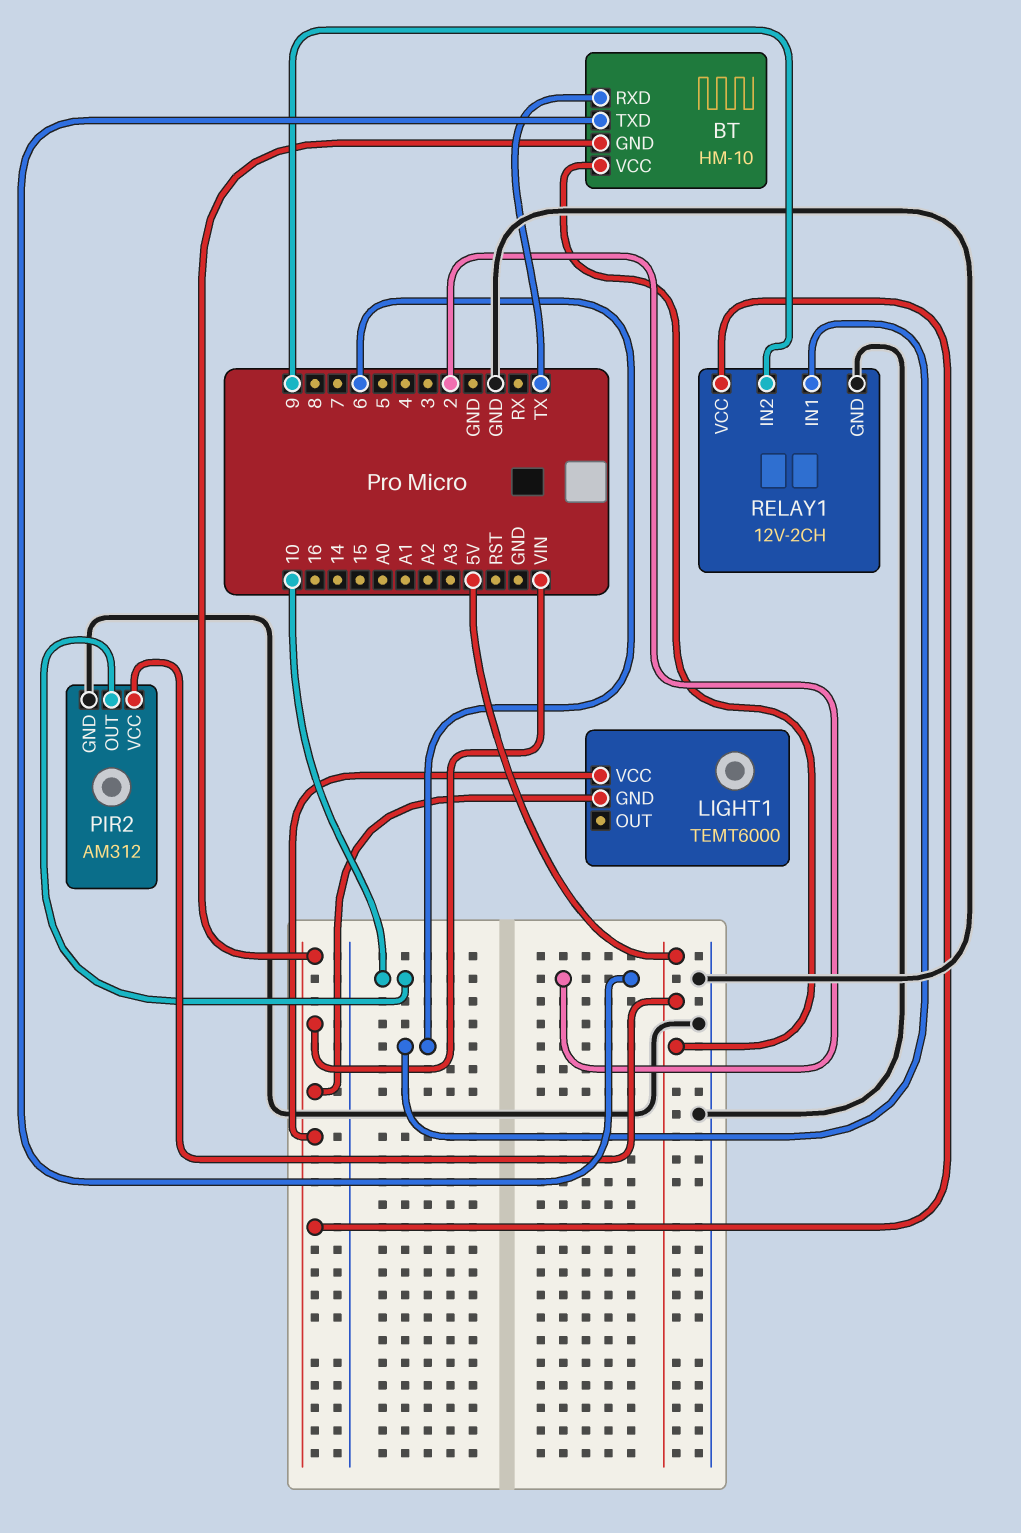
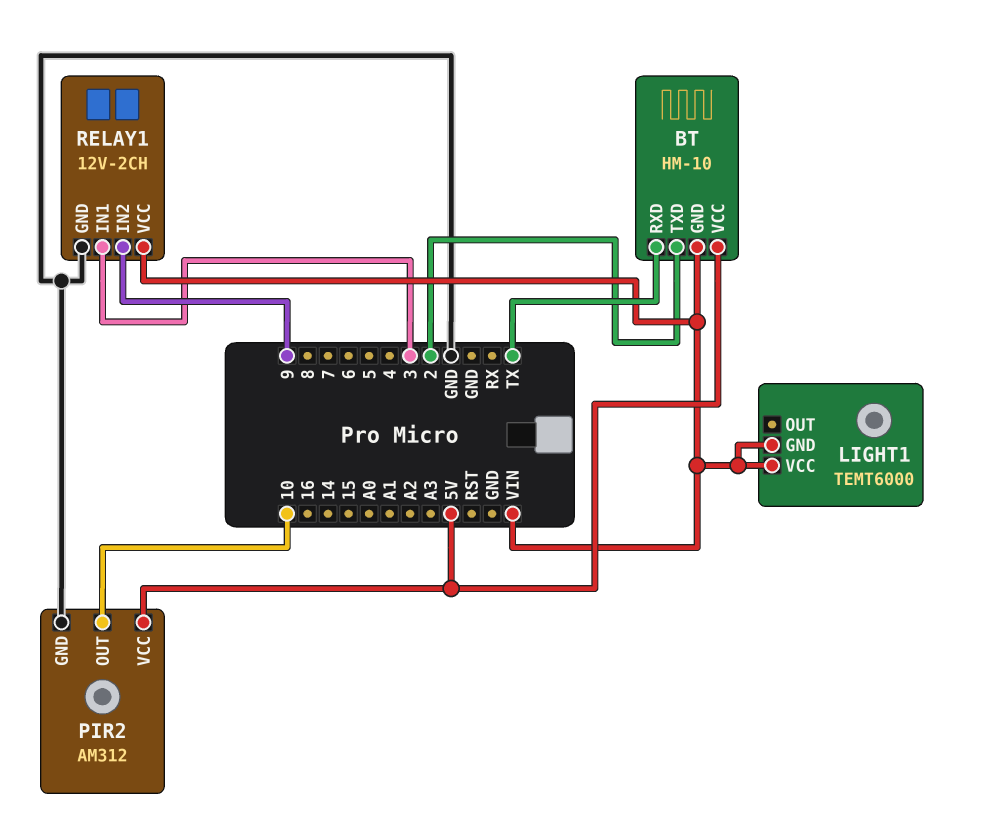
RELAY1 pin IN1: 6 -> 3

